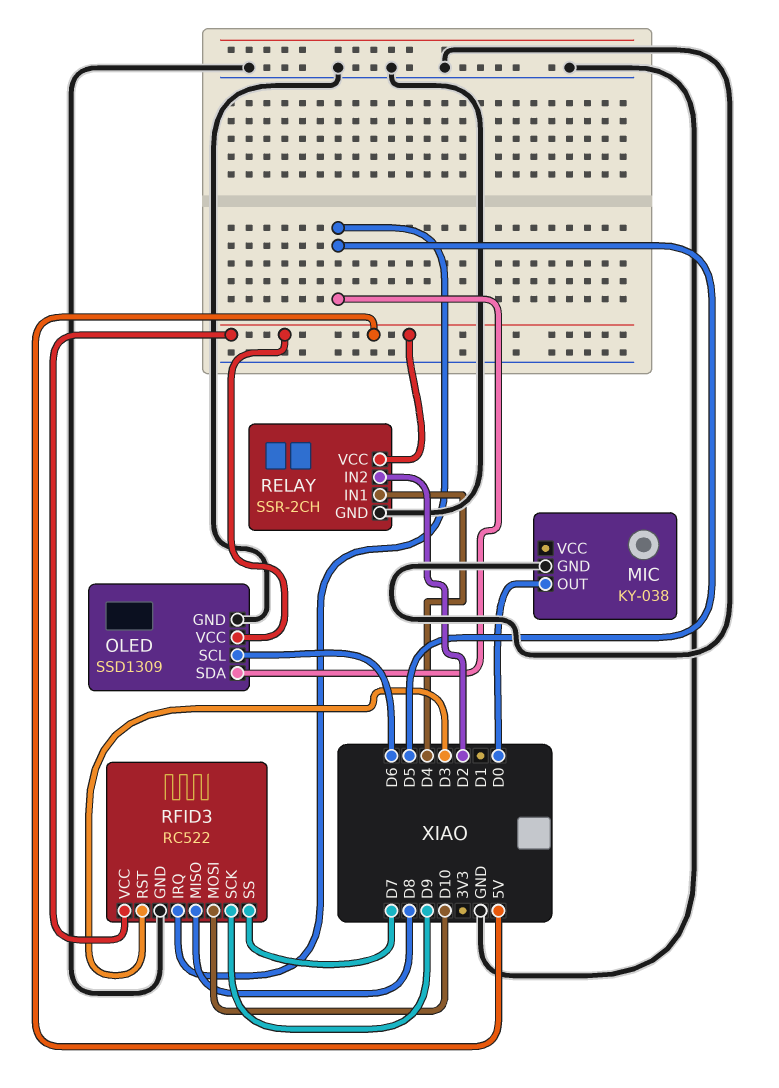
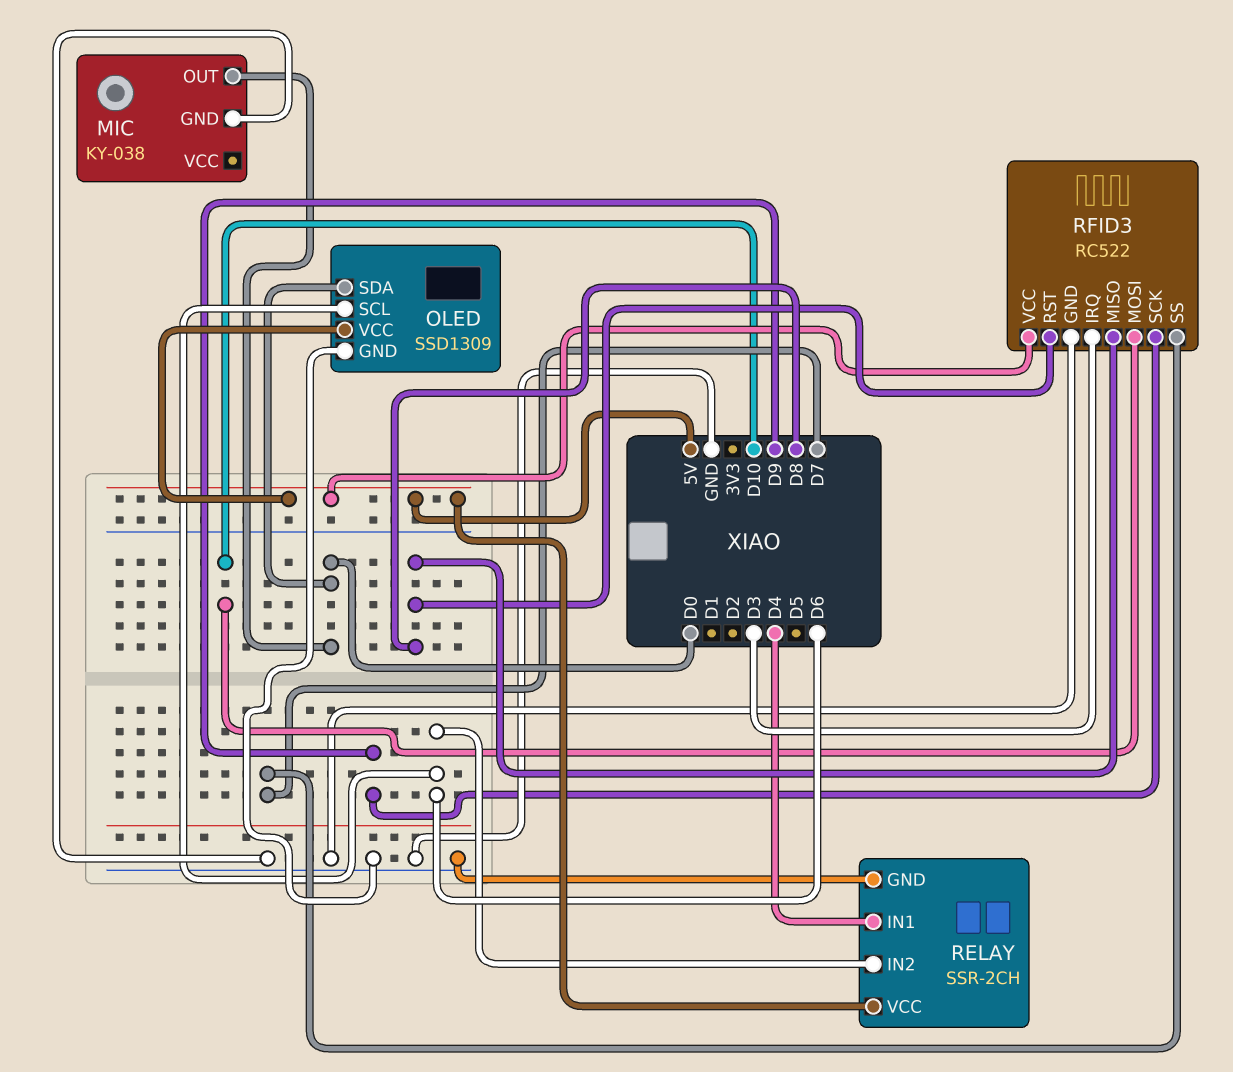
OLED pin SDA: D5 -> D0
RELAY pin IN2: D2 -> D6
RFID3 pin IRQ: D5 -> D3
RFID3 pin RST: D3 -> D8

